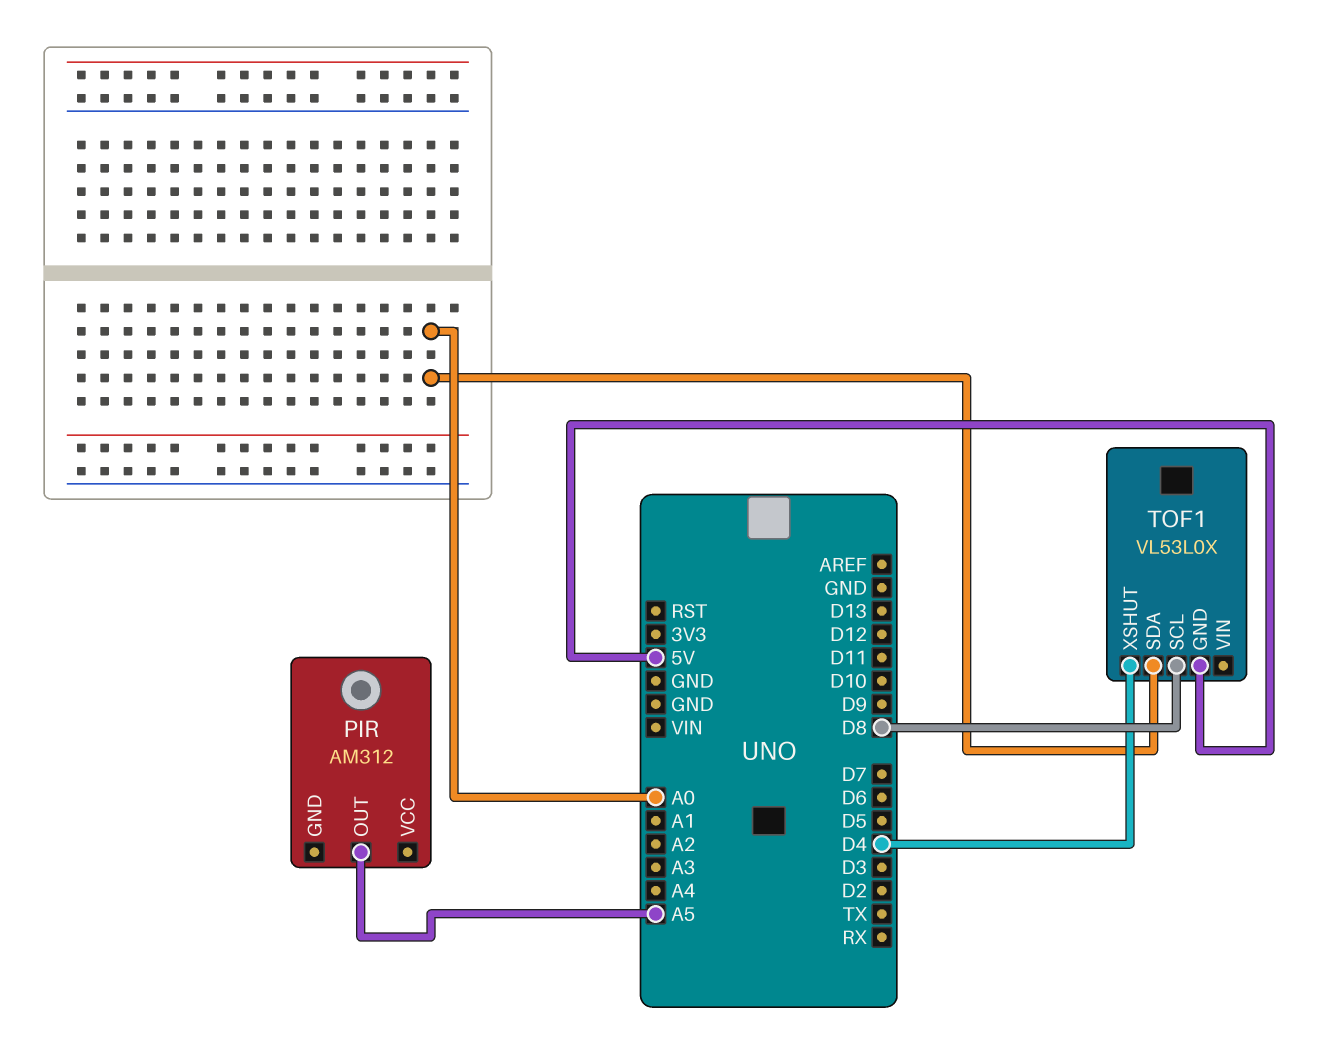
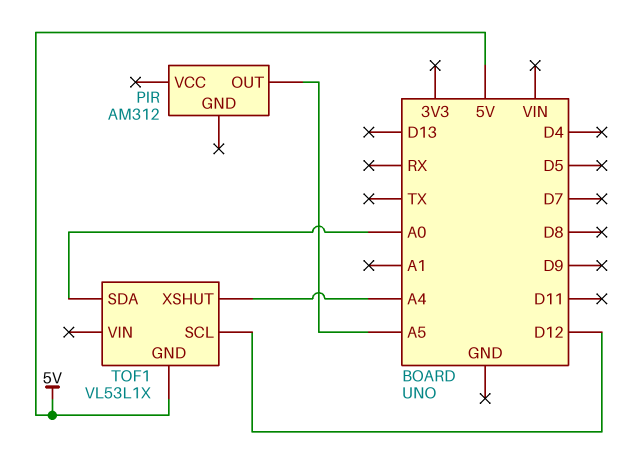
TOF1: VL53L0X -> VL53L1X
TOF1 pin SCL: D8 -> D12
TOF1 pin XSHUT: D4 -> A4

